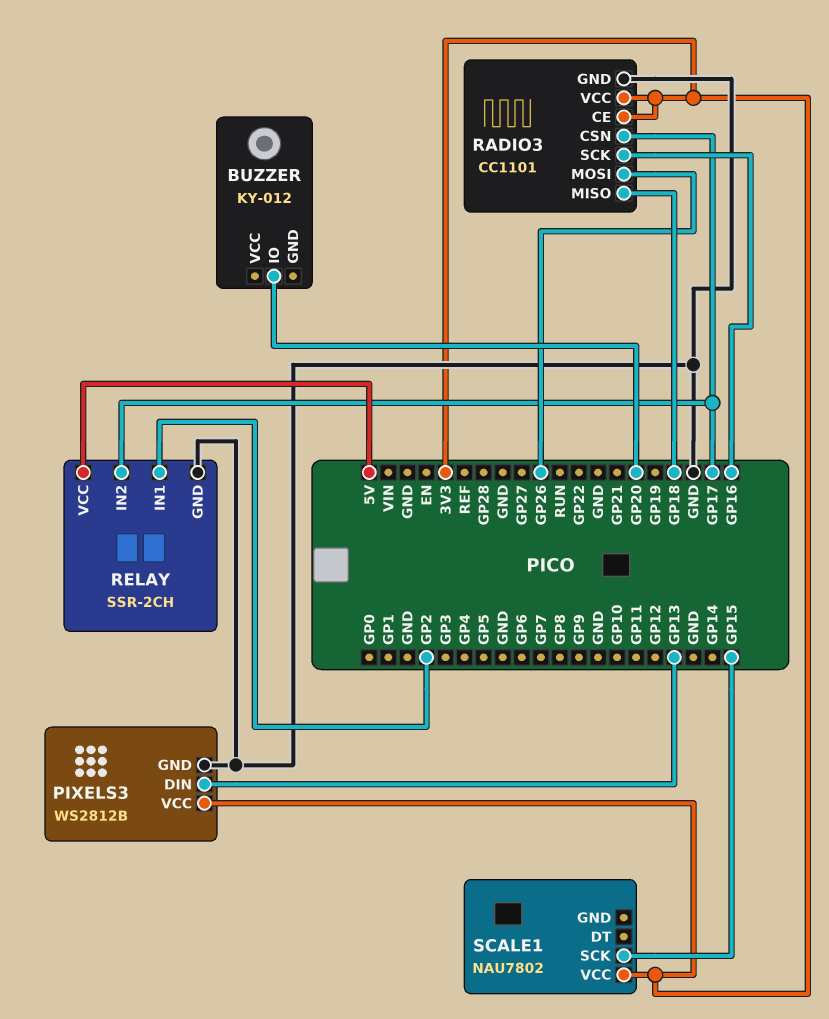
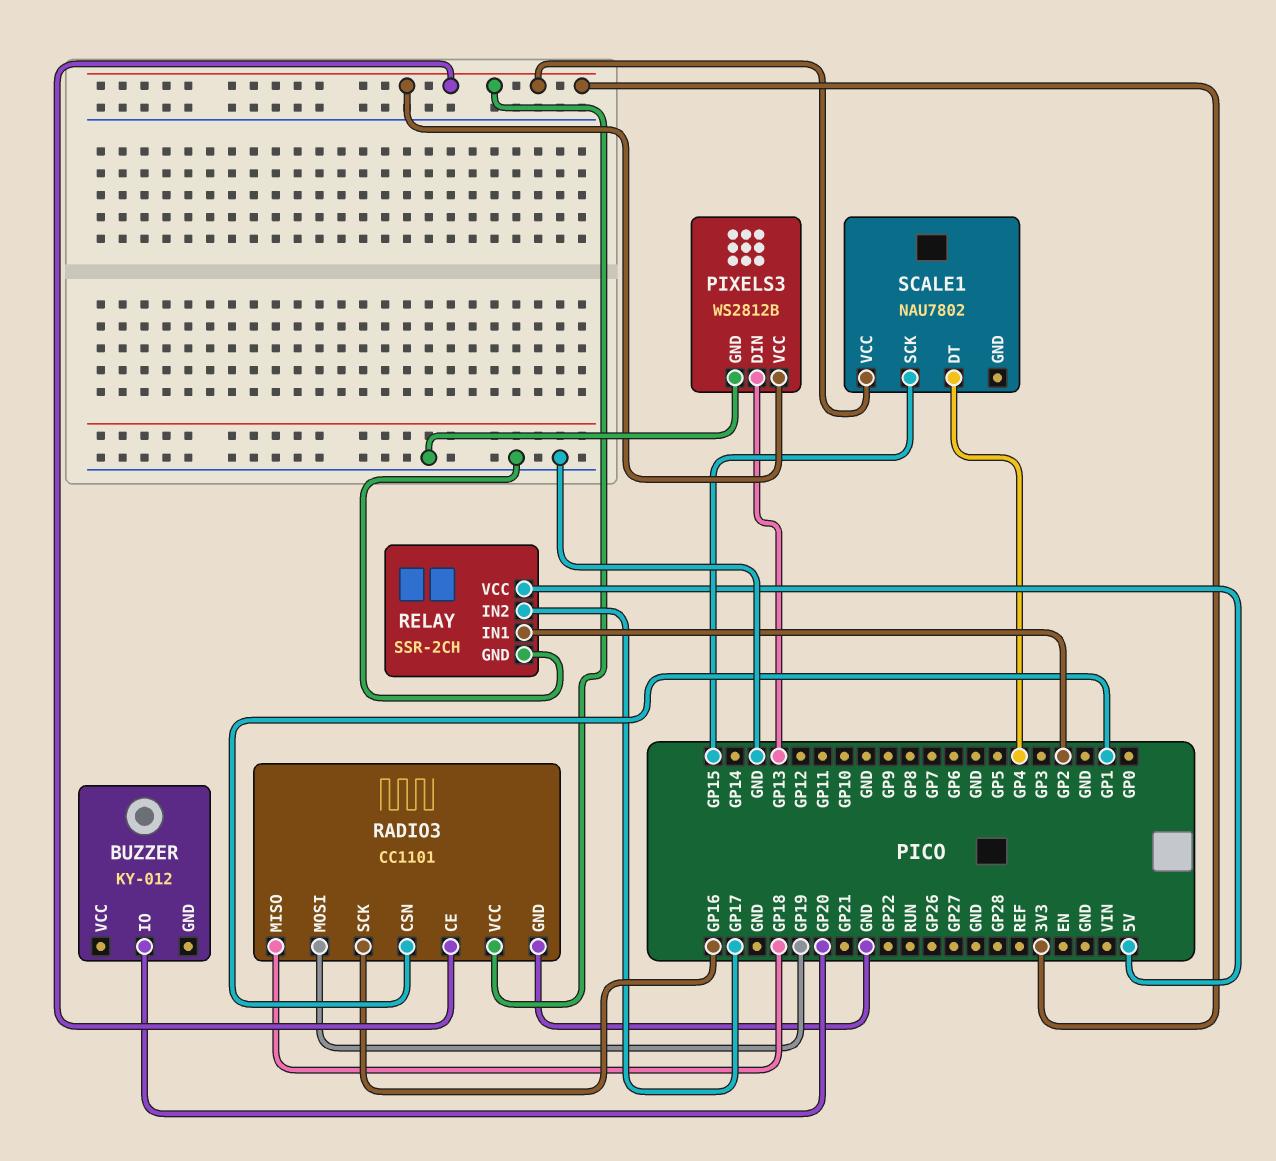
RADIO3 pin CSN: GP17 -> GP1
RADIO3 pin MOSI: GP26 -> GP19
SCALE1 pin DT: none -> GP4

